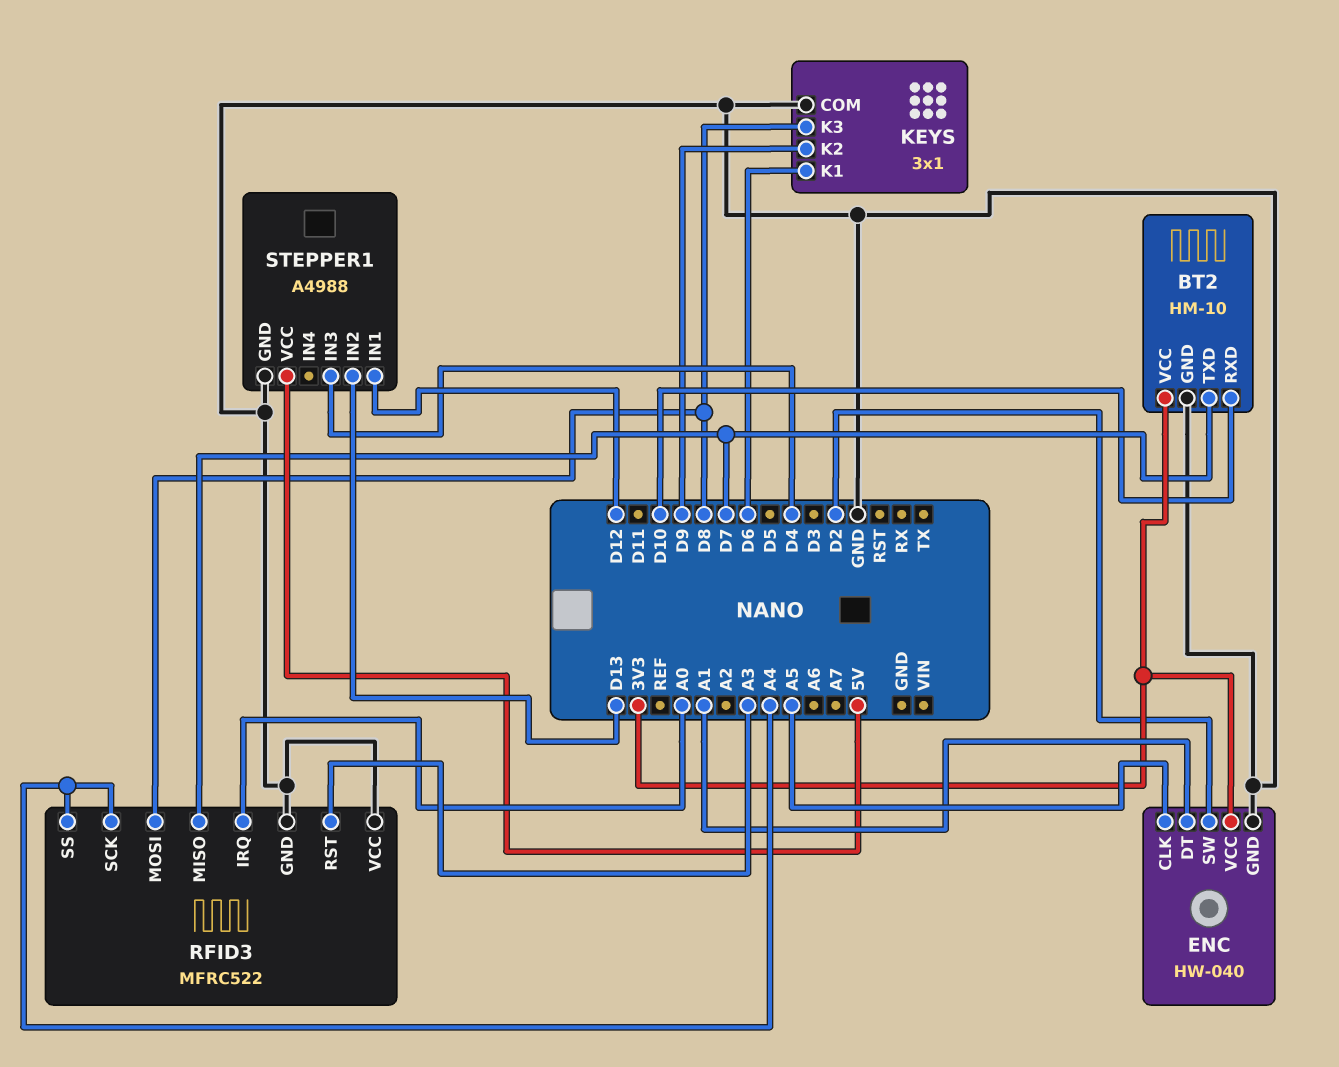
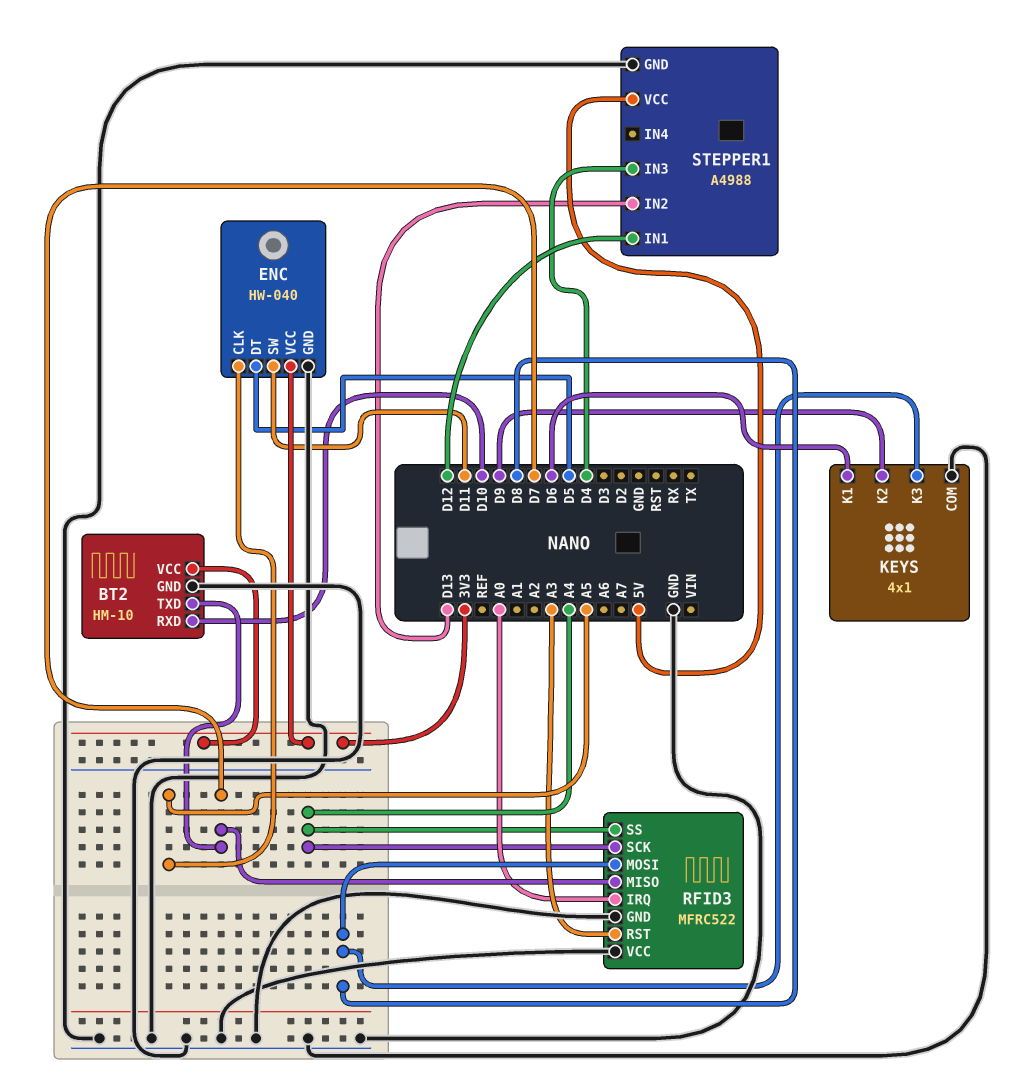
ENC pin DT: A1 -> D5
ENC pin SW: D2 -> D11
KEYS: 3x1 -> 4x1

